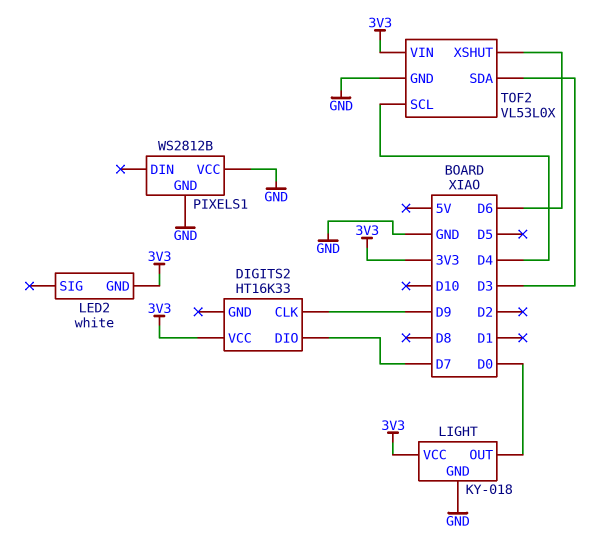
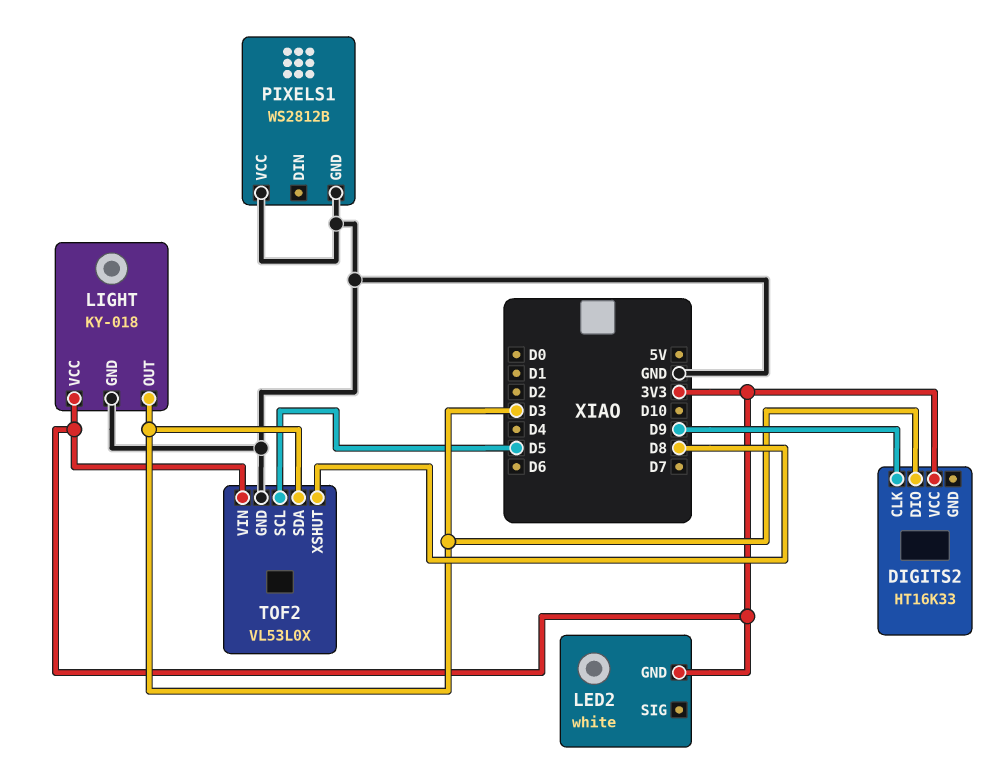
DIGITS2 pin DIO: D7 -> D3
LIGHT pin OUT: D0 -> D3
TOF2 pin SCL: D4 -> D5
TOF2 pin XSHUT: D6 -> D8

